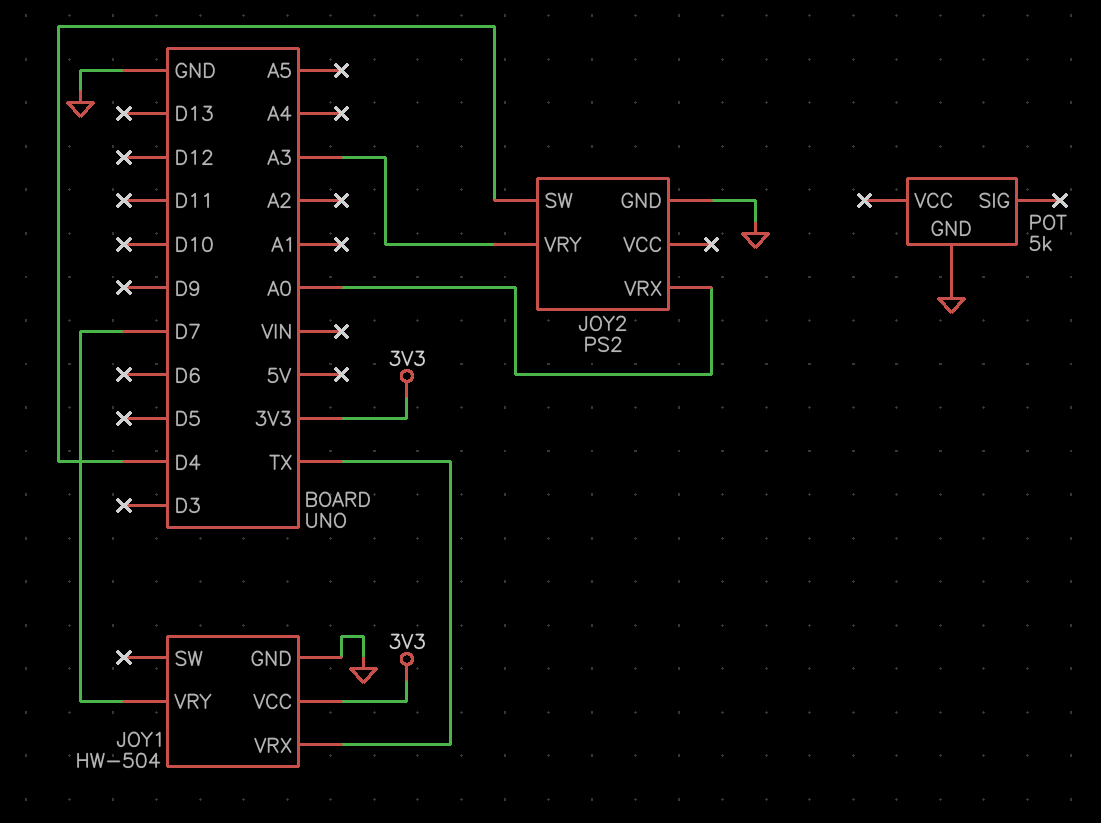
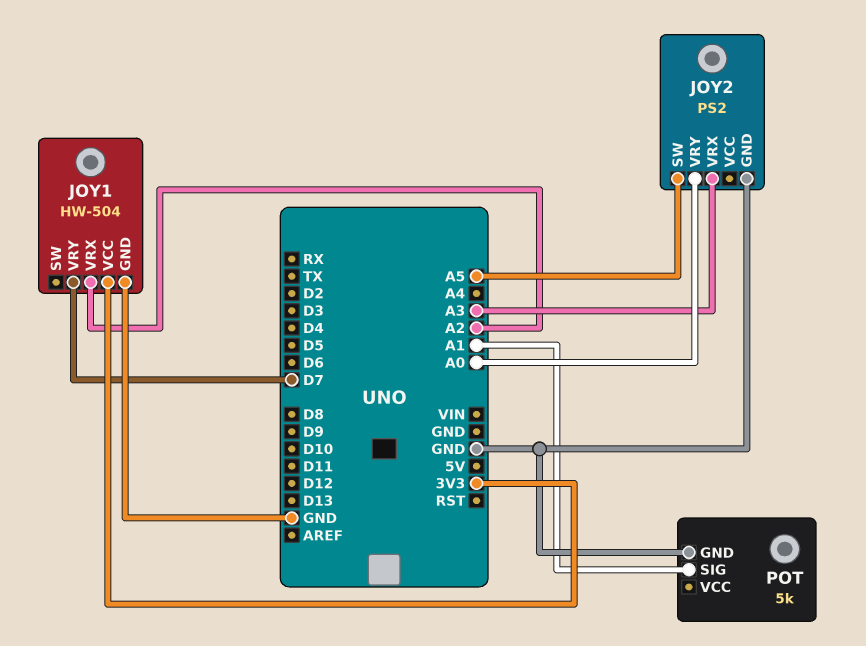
JOY1 pin VRX: TX -> A2
JOY2 pin SW: D4 -> A5
JOY2 pin VRX: A0 -> A3
JOY2 pin VRY: A3 -> A0
POT pin SIG: none -> A1

